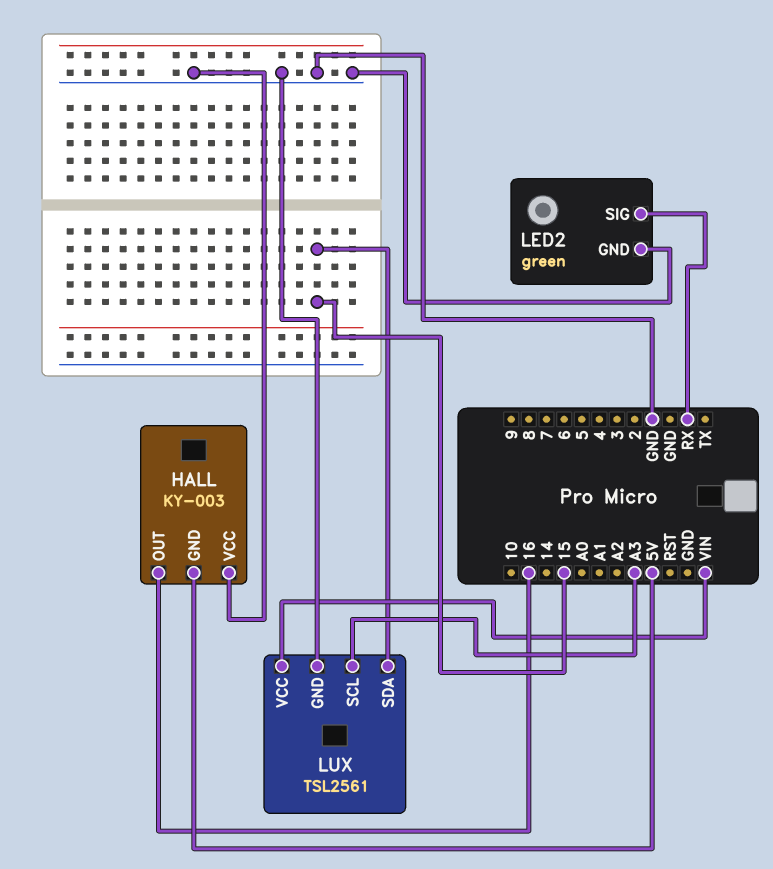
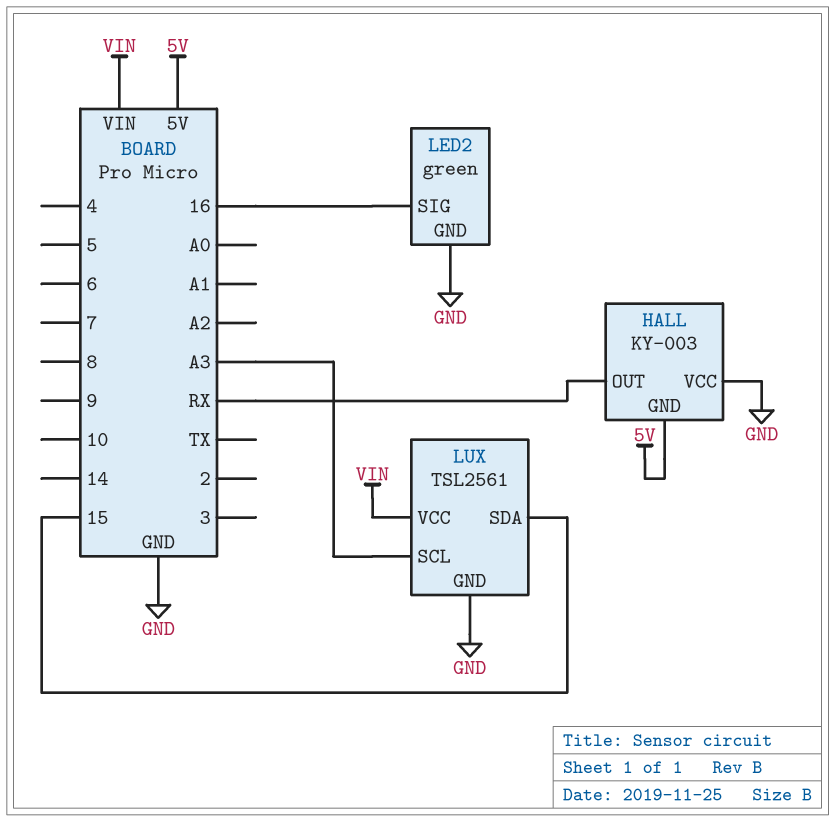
HALL pin OUT: 16 -> RX
LED2 pin SIG: RX -> 16

